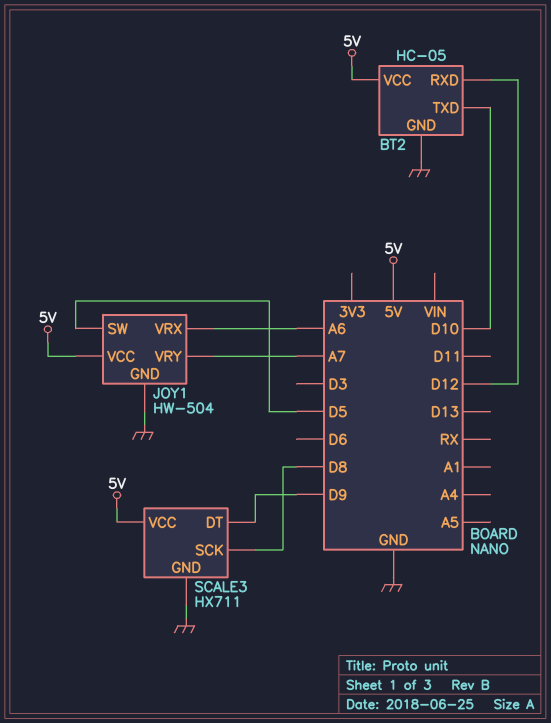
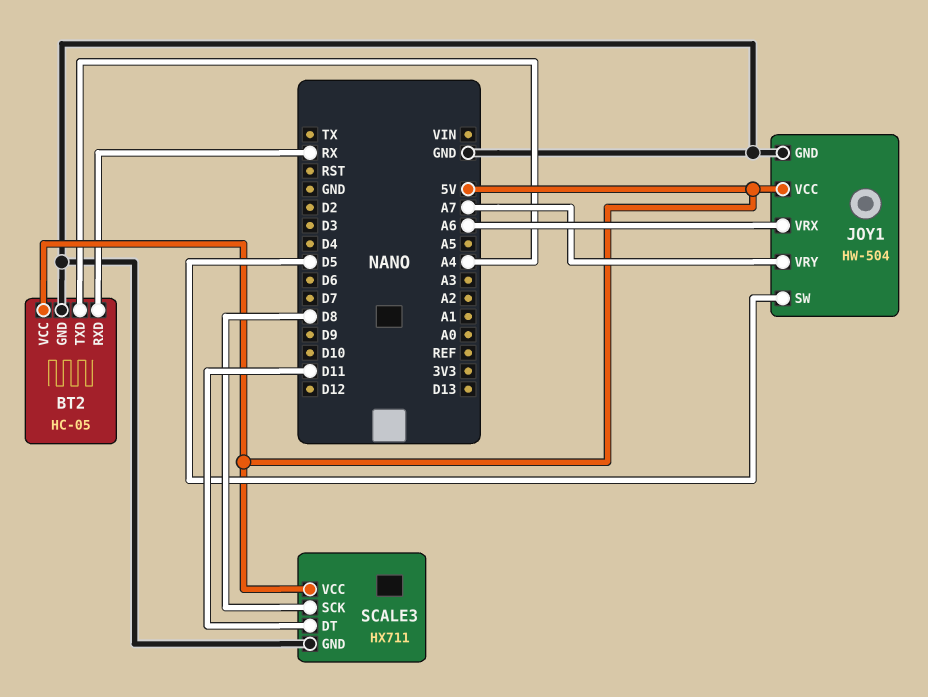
BT2 pin RXD: D12 -> RX
BT2 pin TXD: D10 -> A4
SCALE3 pin DT: D9 -> D11

